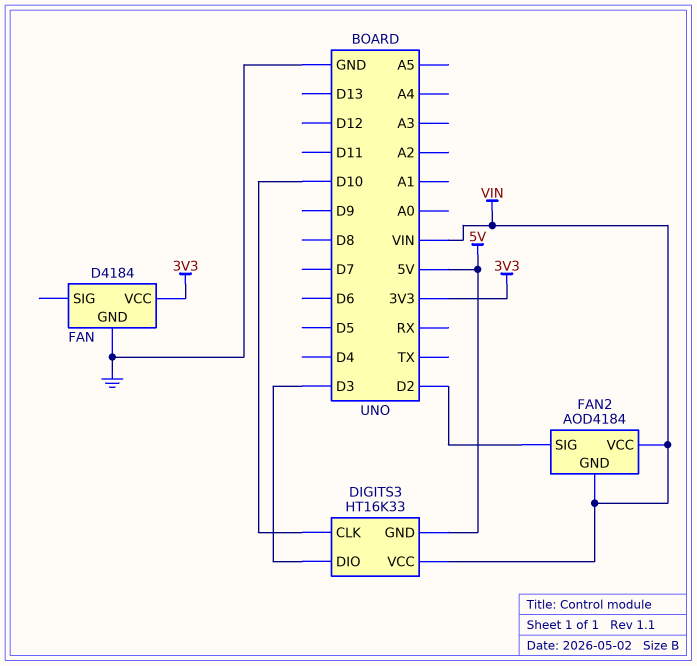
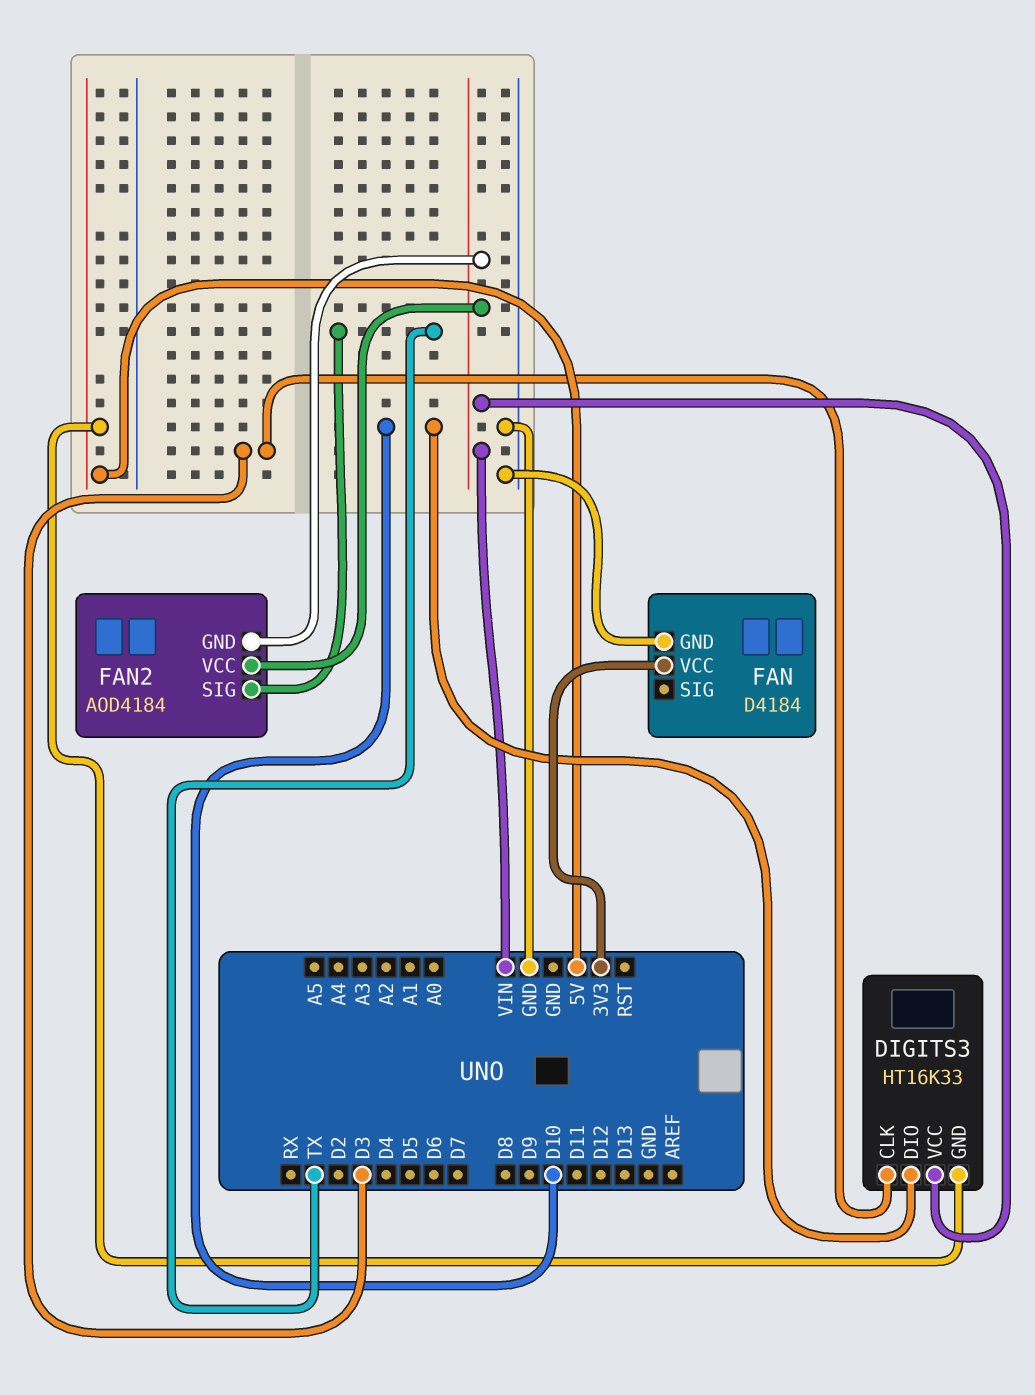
DIGITS3 pin CLK: D10 -> D3
DIGITS3 pin DIO: D3 -> D10
FAN2 pin SIG: D2 -> TX

